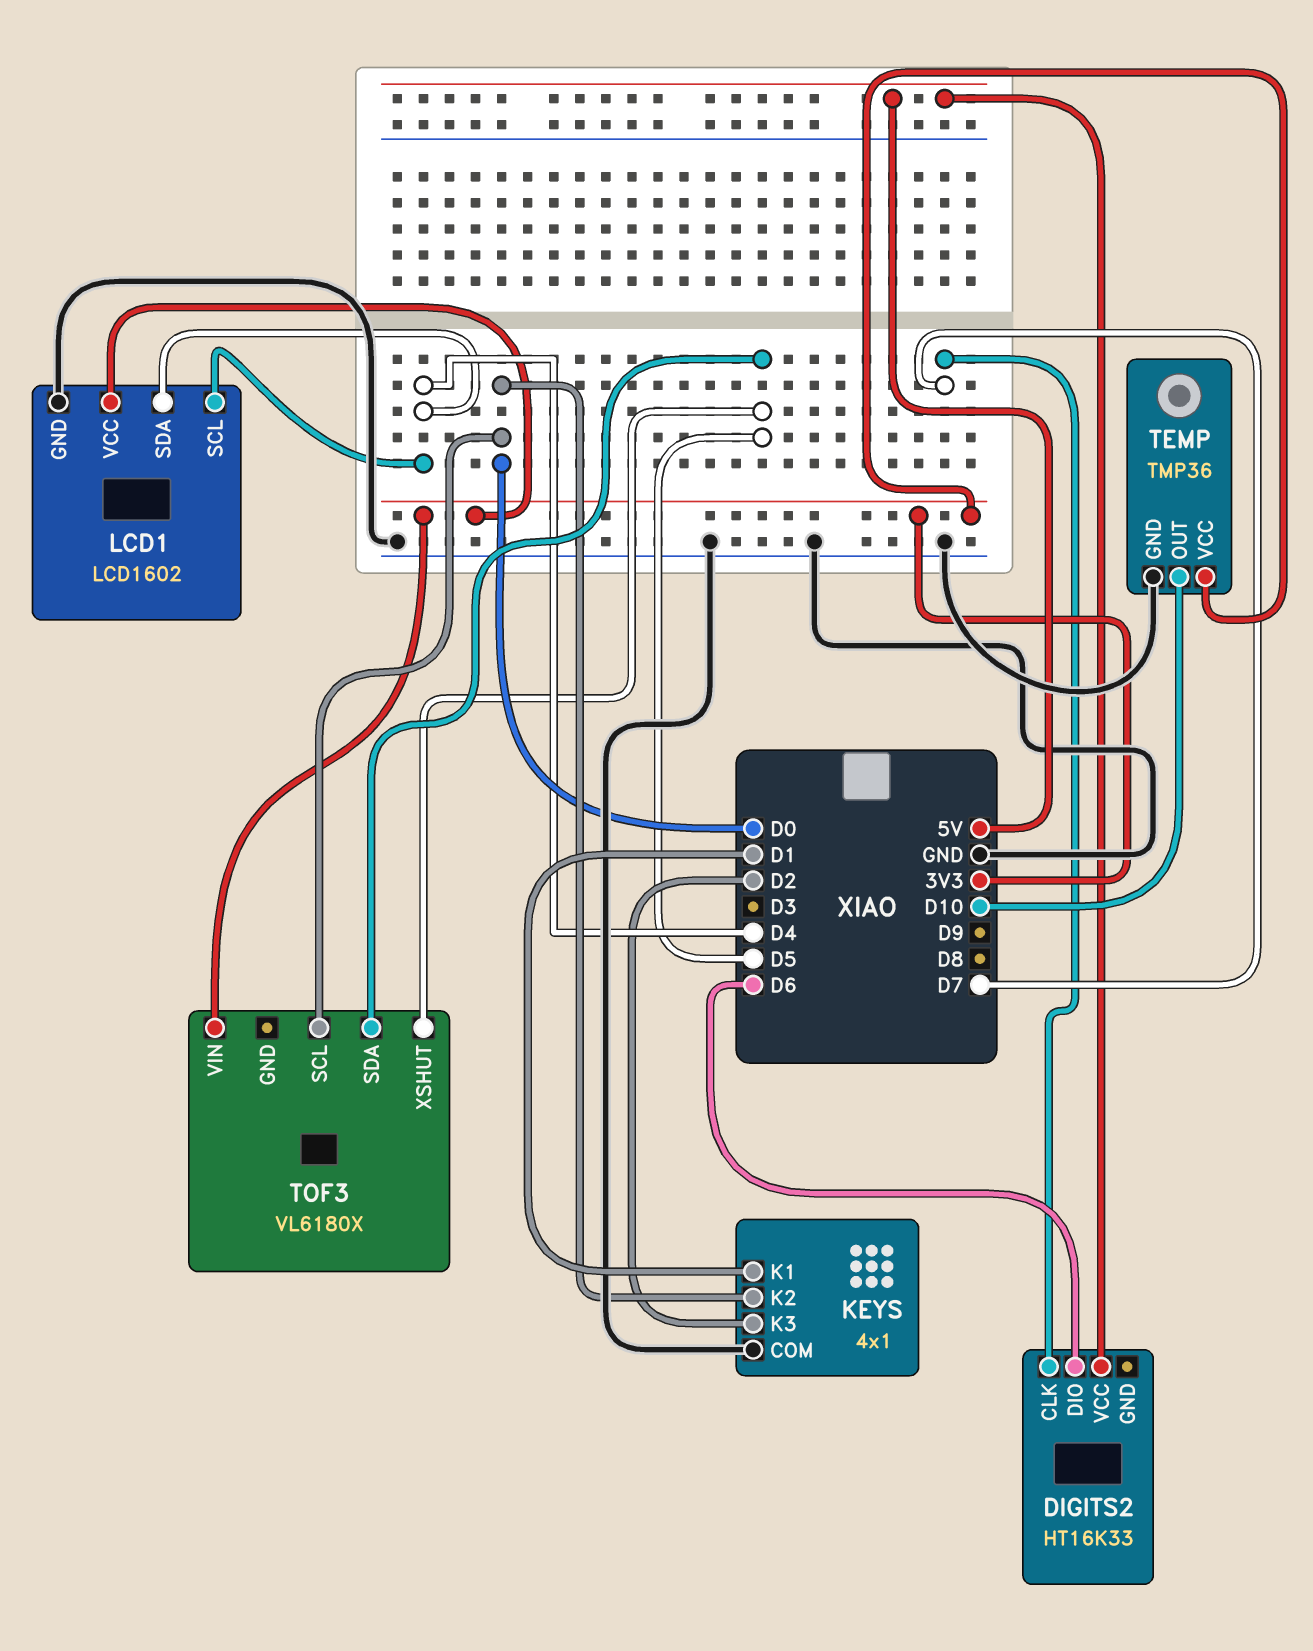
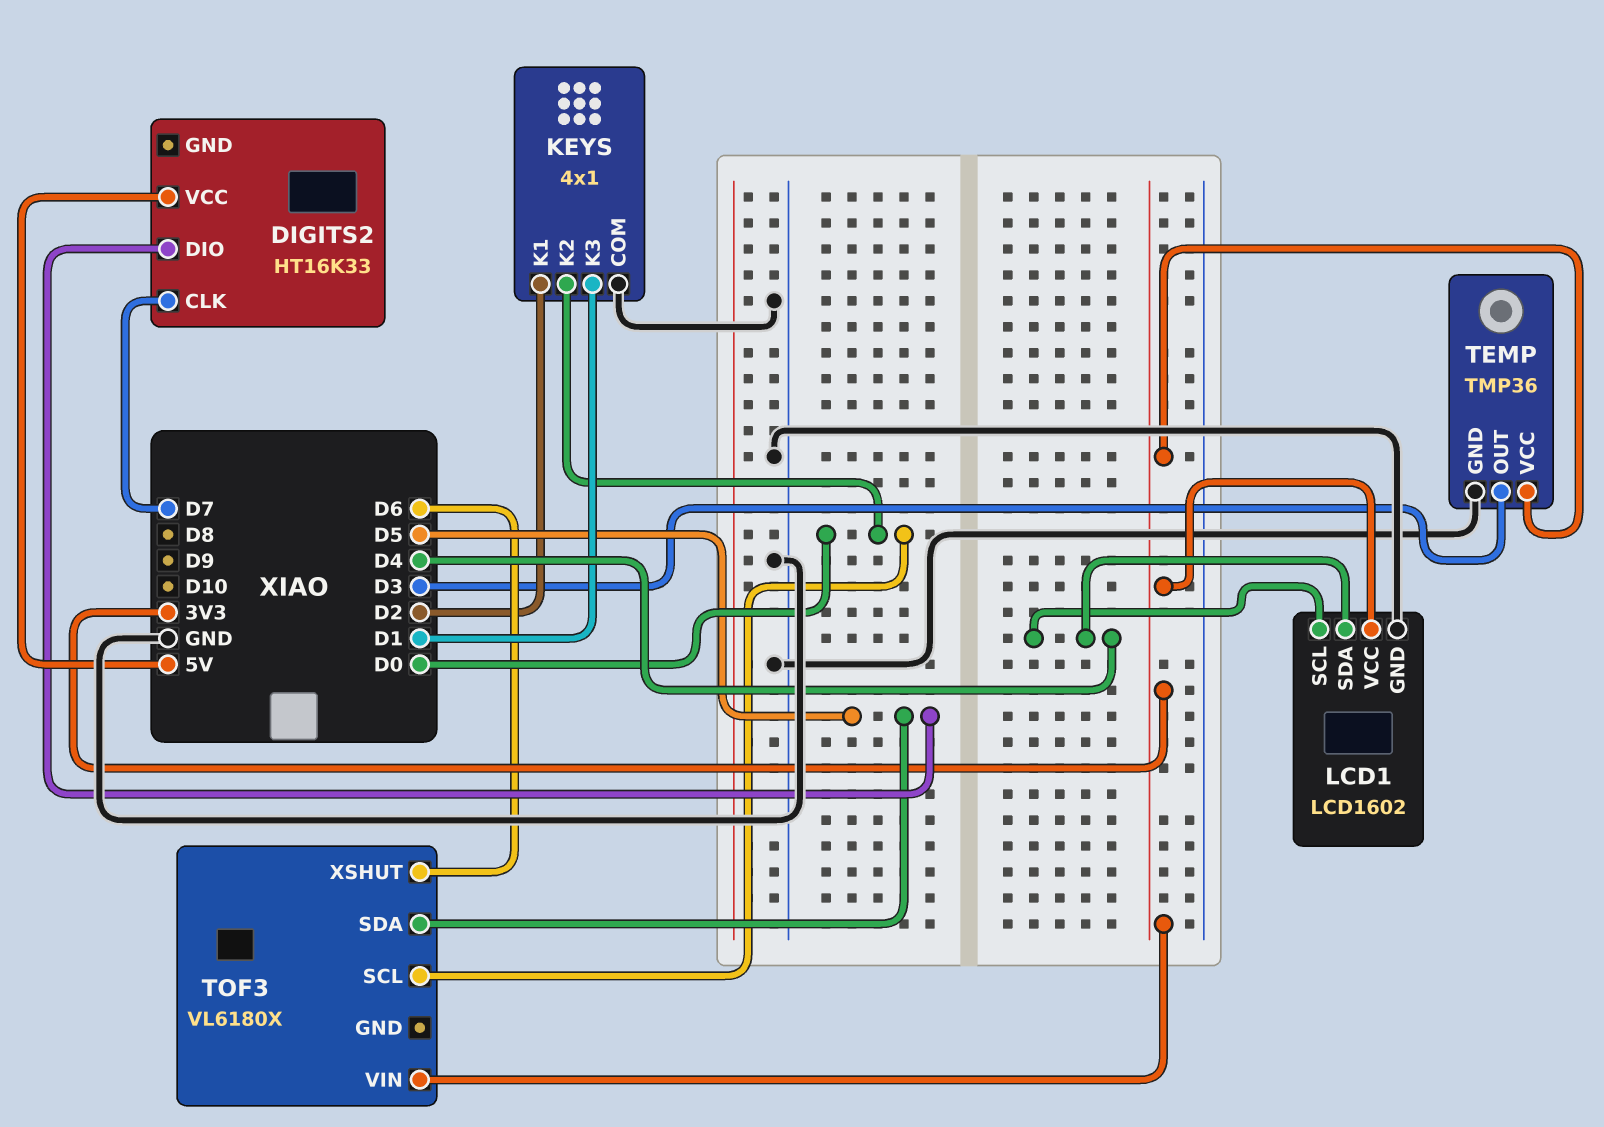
DIGITS2 pin DIO: D6 -> D5
KEYS pin K1: D1 -> D2
KEYS pin K3: D2 -> D1
TEMP pin OUT: D10 -> D3
TOF3 pin XSHUT: D5 -> D6

